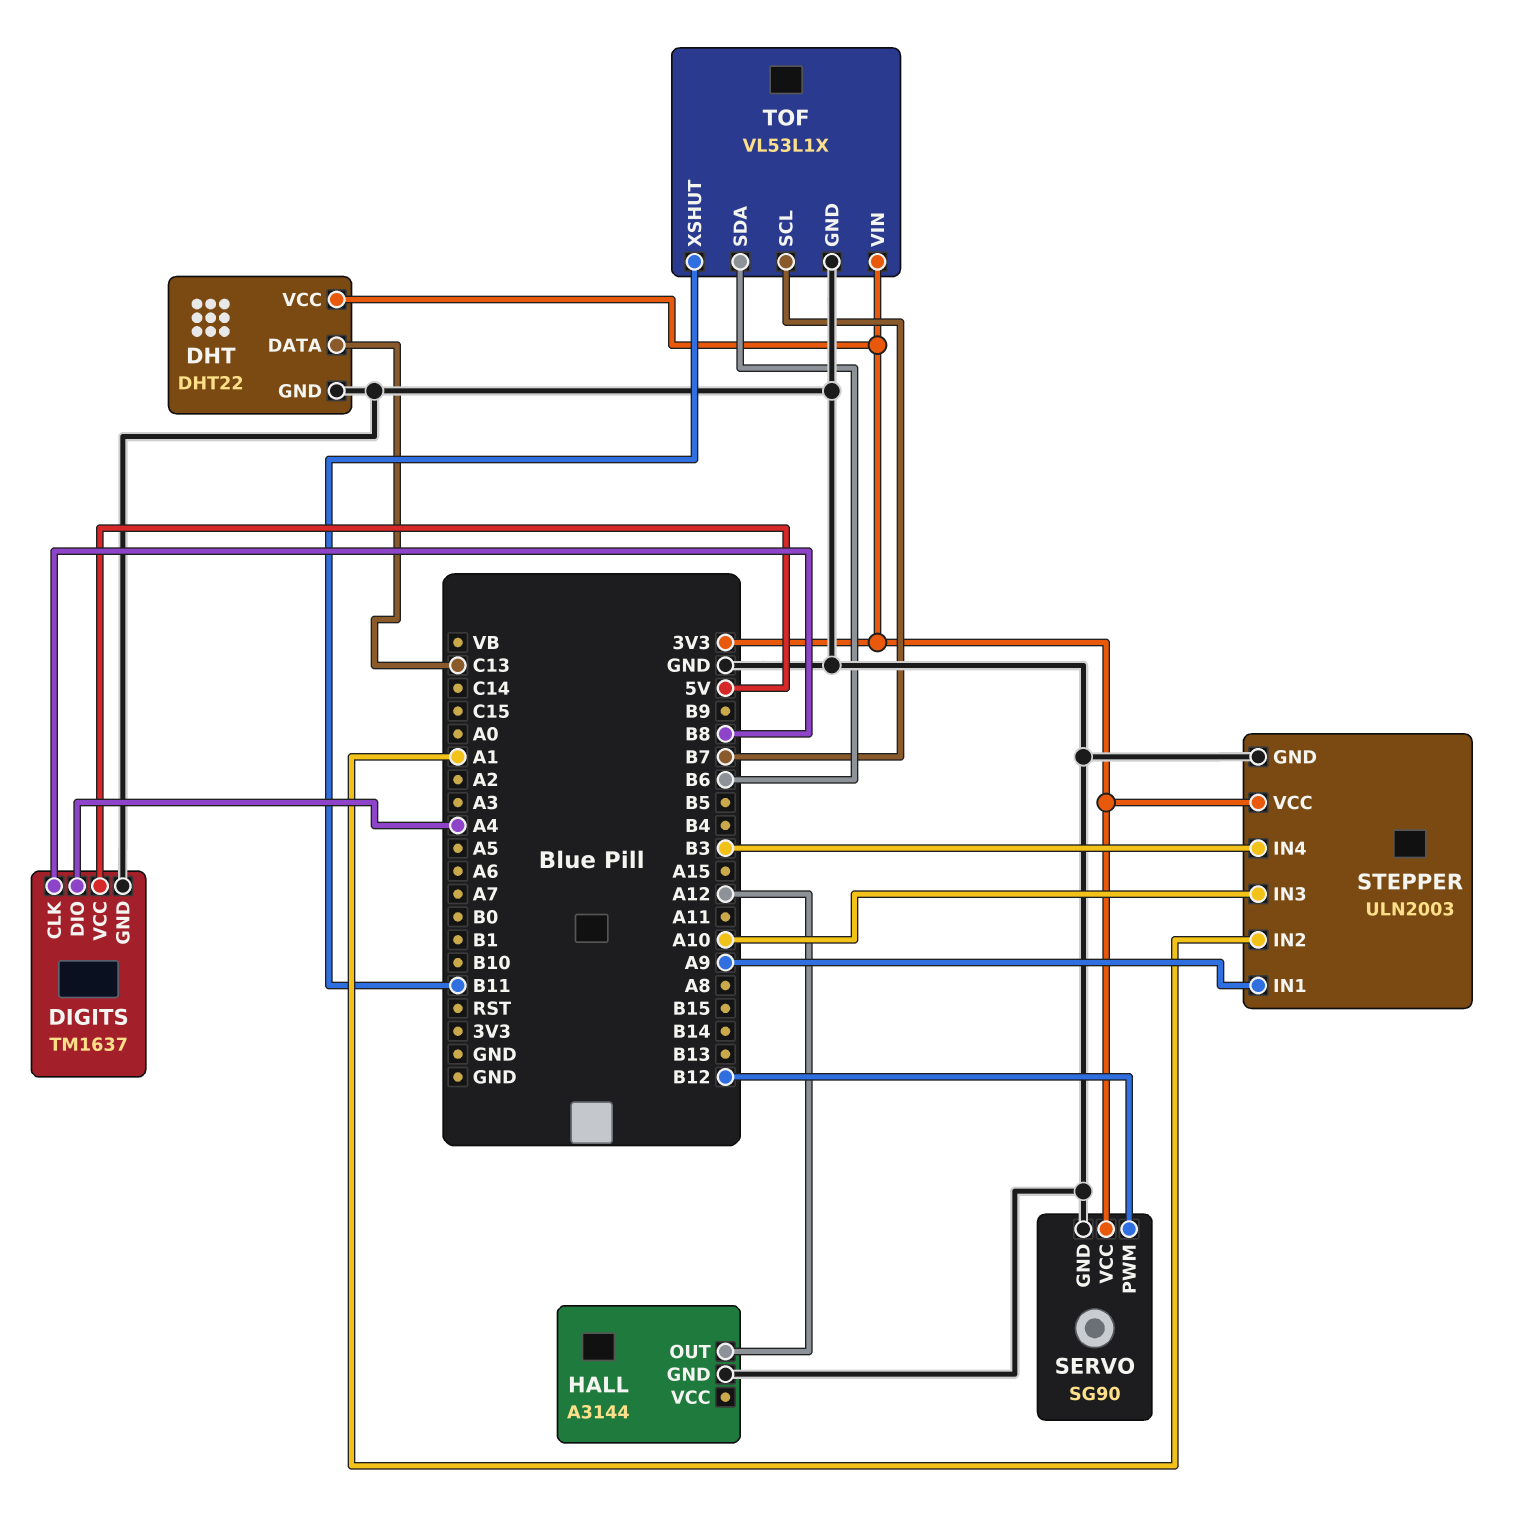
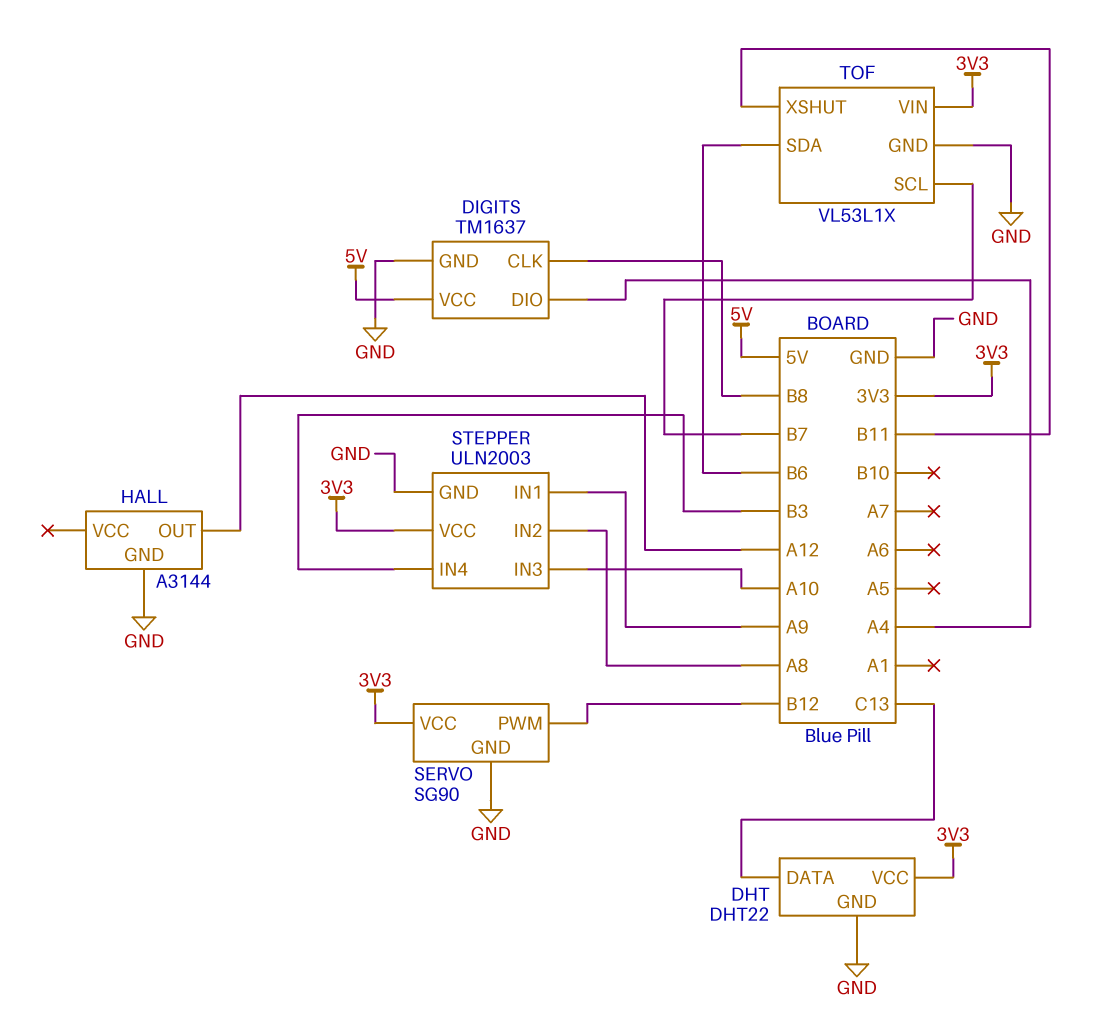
STEPPER pin IN2: A1 -> A8

